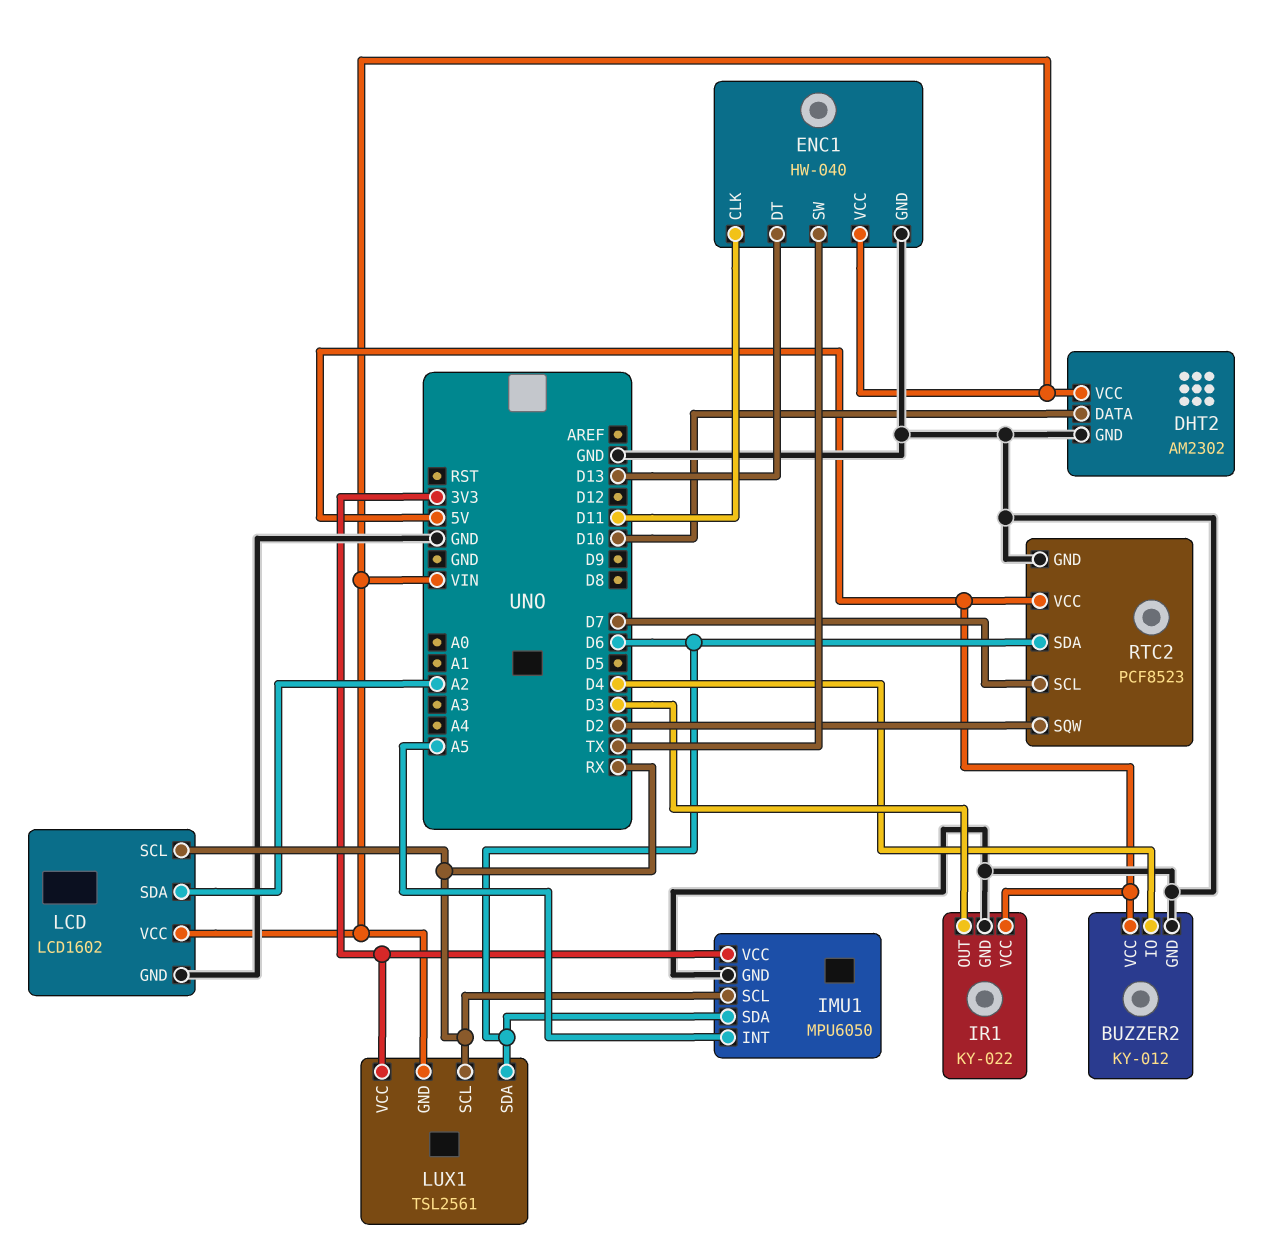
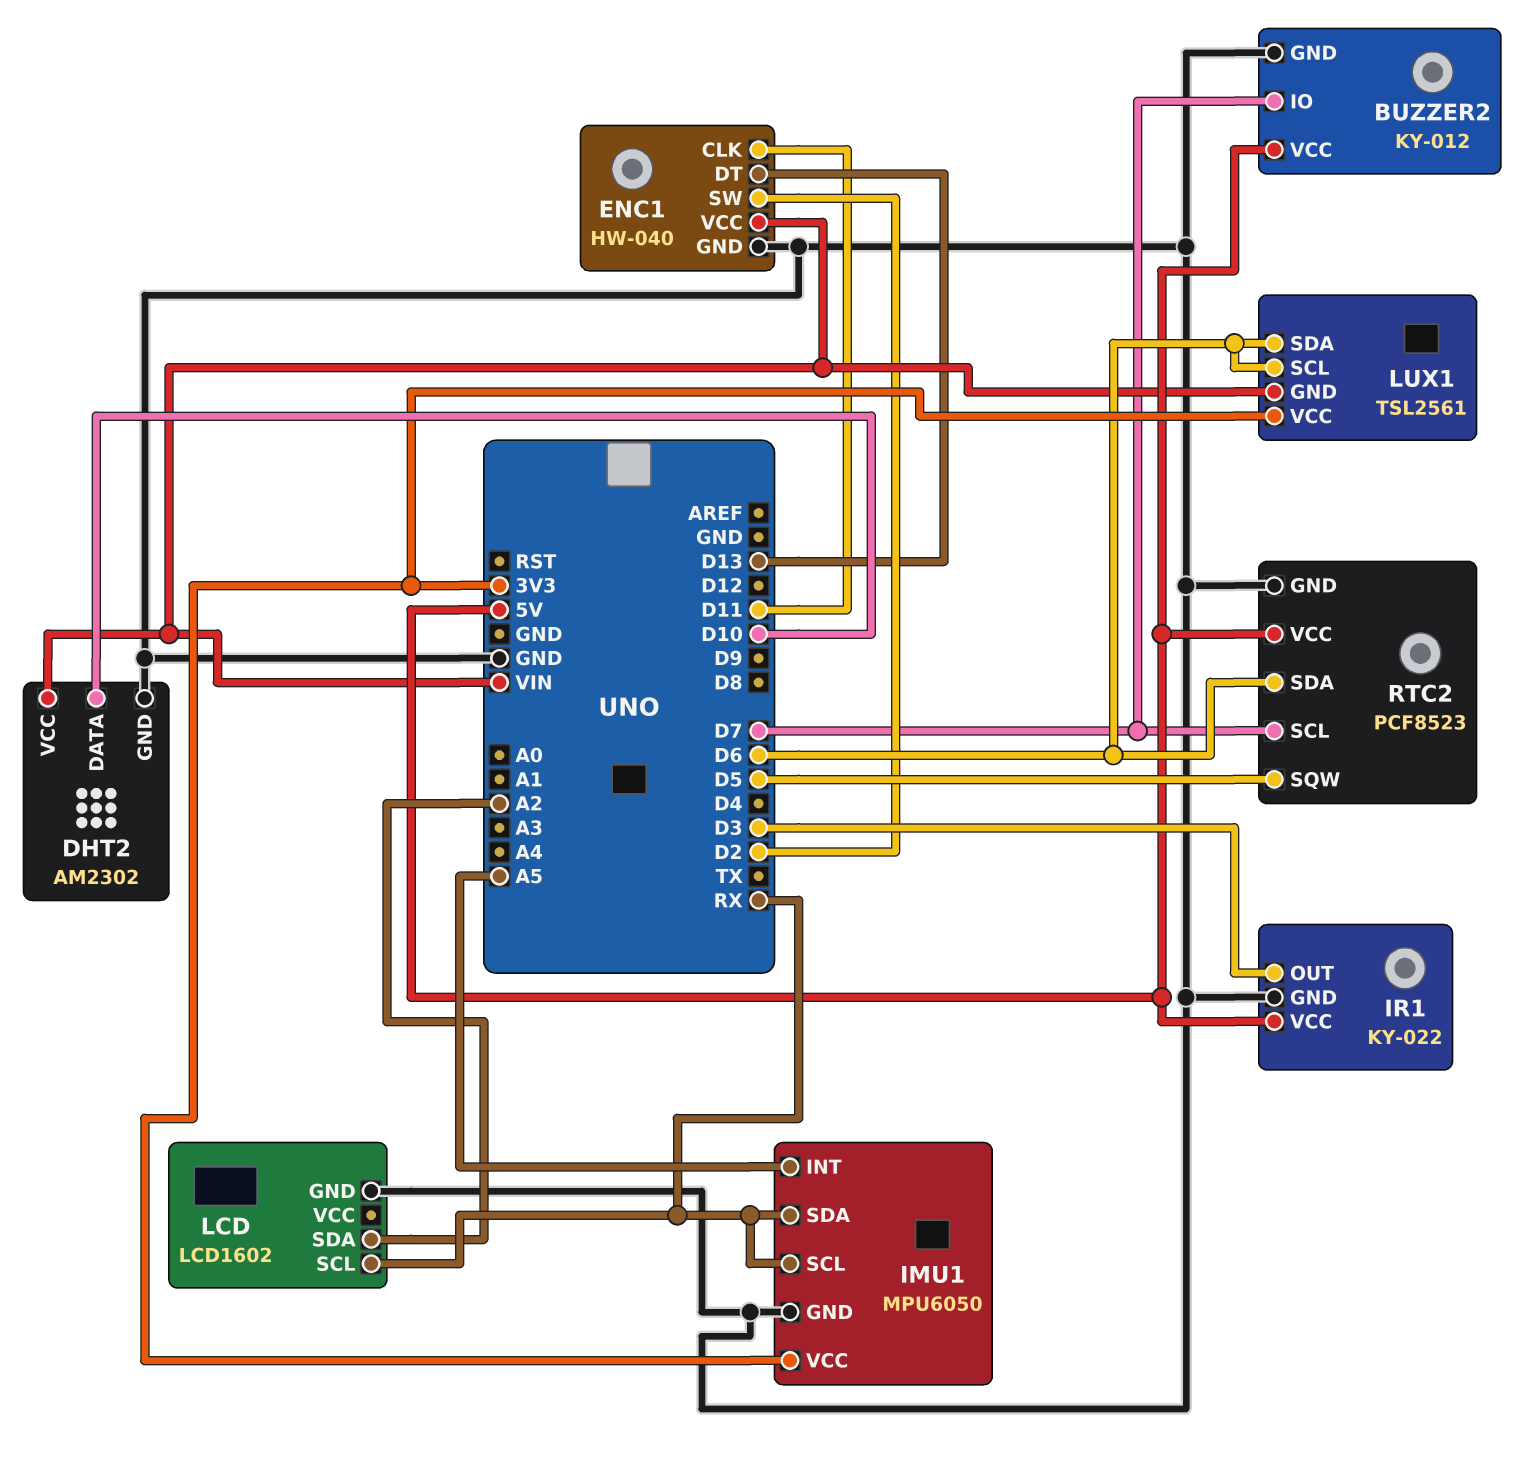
BUZZER2 pin IO: D4 -> D7
ENC1 pin SW: TX -> D2
IMU1 pin SDA: D6 -> RX
LCD pin VCC: VIN -> none
LUX1 pin SCL: RX -> D6
RTC2 pin SQW: D2 -> D5

